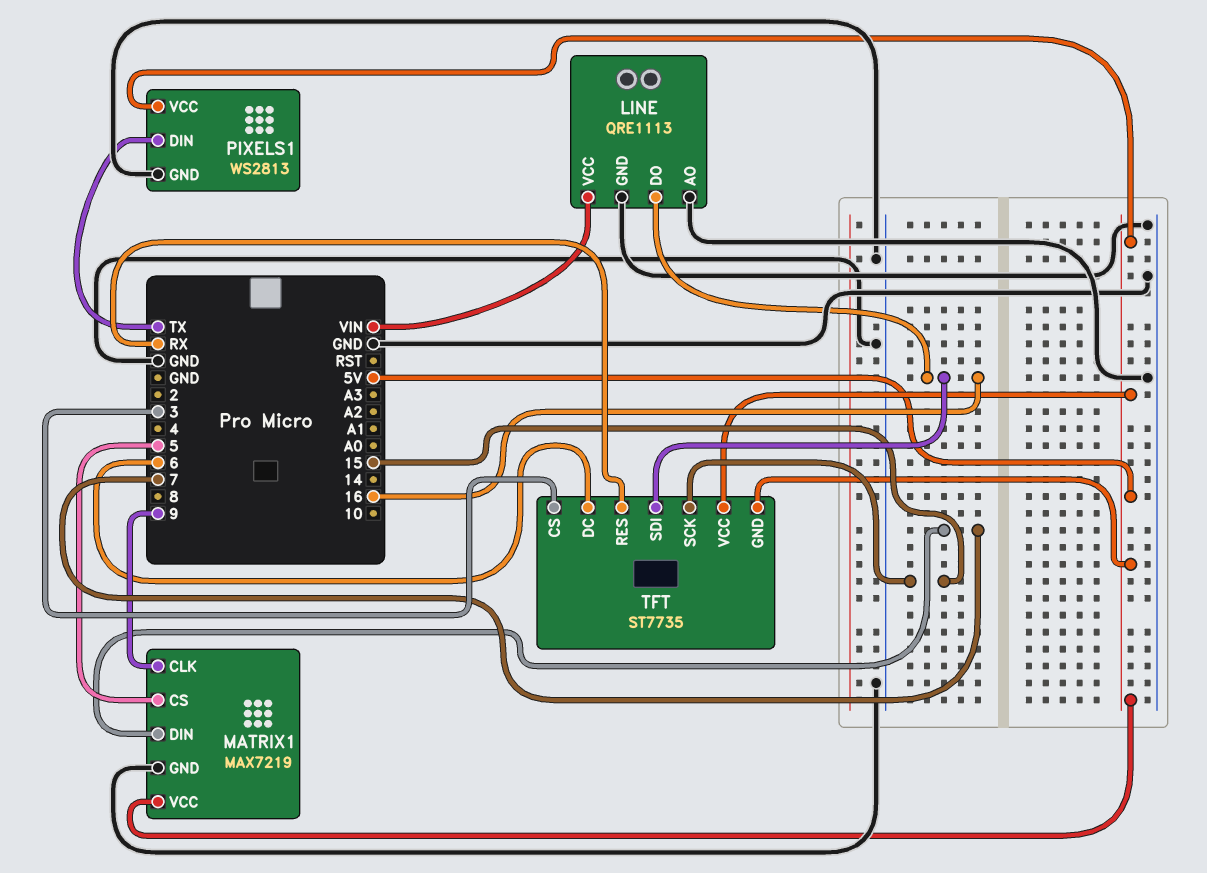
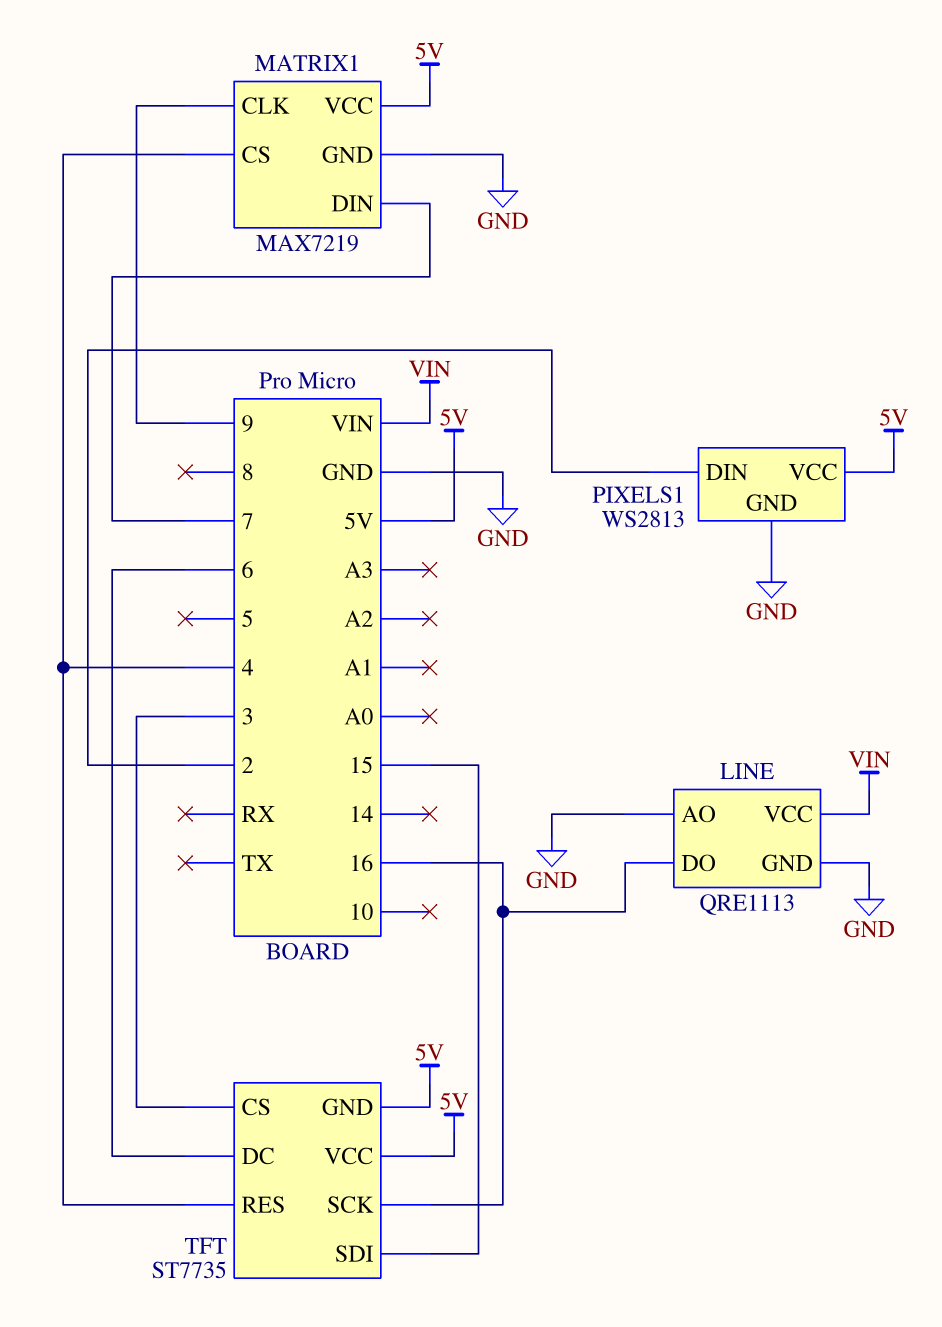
MATRIX1 pin CS: 5 -> 4
PIXELS1 pin DIN: TX -> 2
TFT pin RES: RX -> 4
TFT pin SCK: 15 -> 16
TFT pin SDI: 16 -> 15

